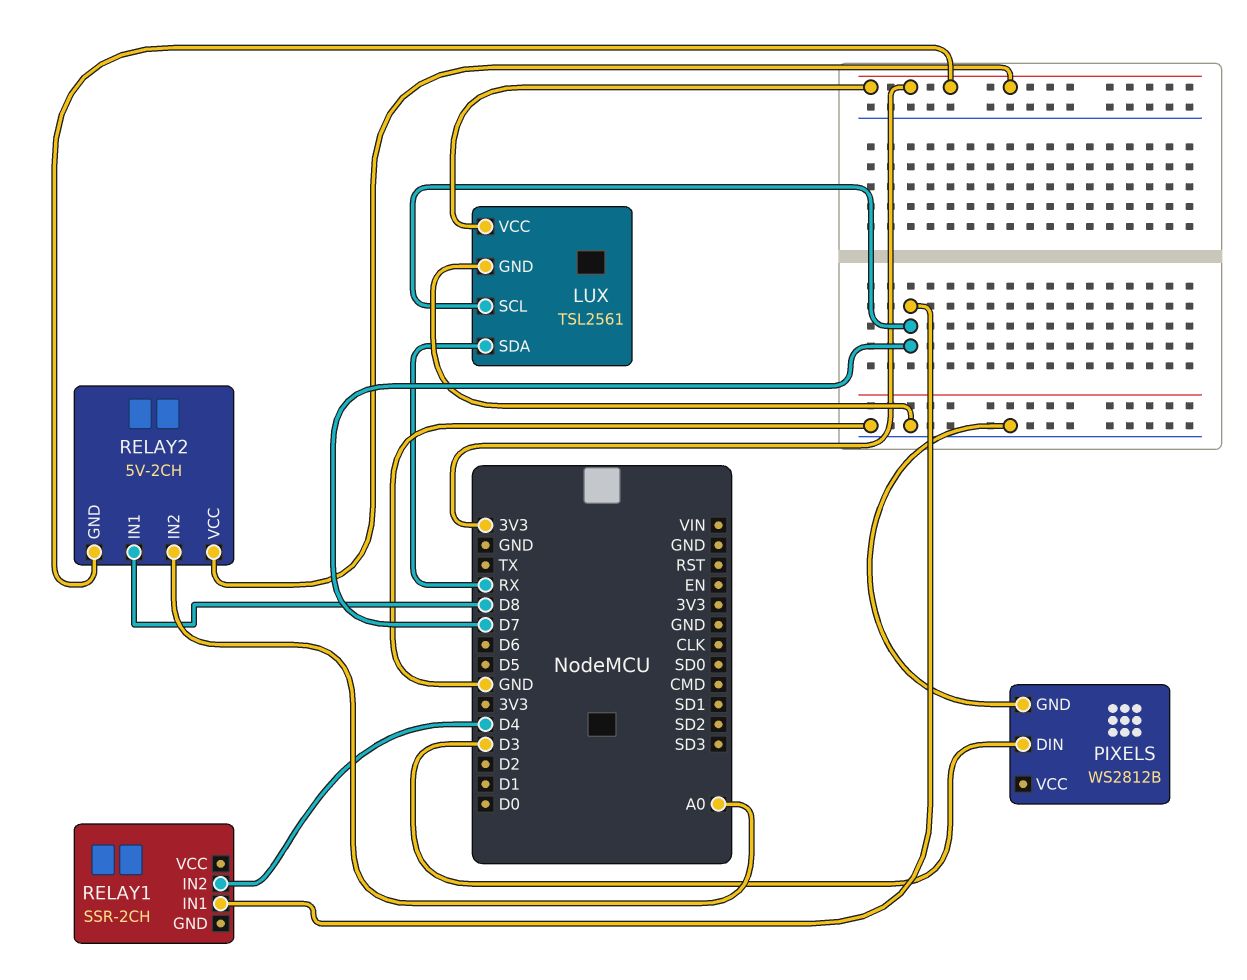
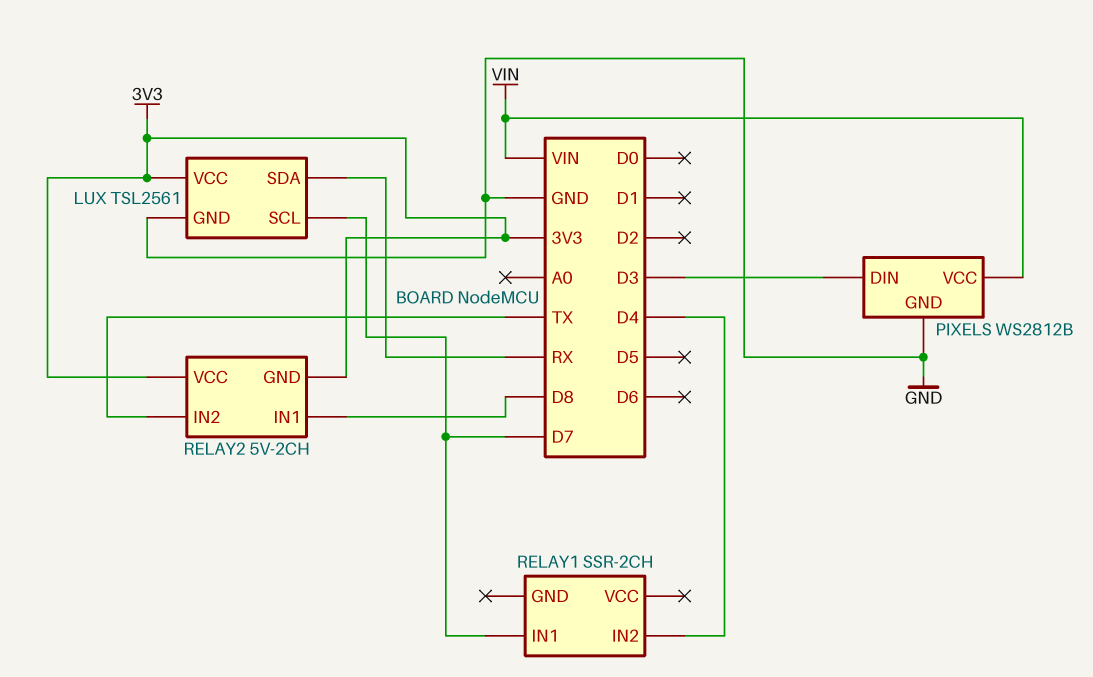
PIXELS pin VCC: none -> VIN
RELAY2 pin IN2: A0 -> TX

